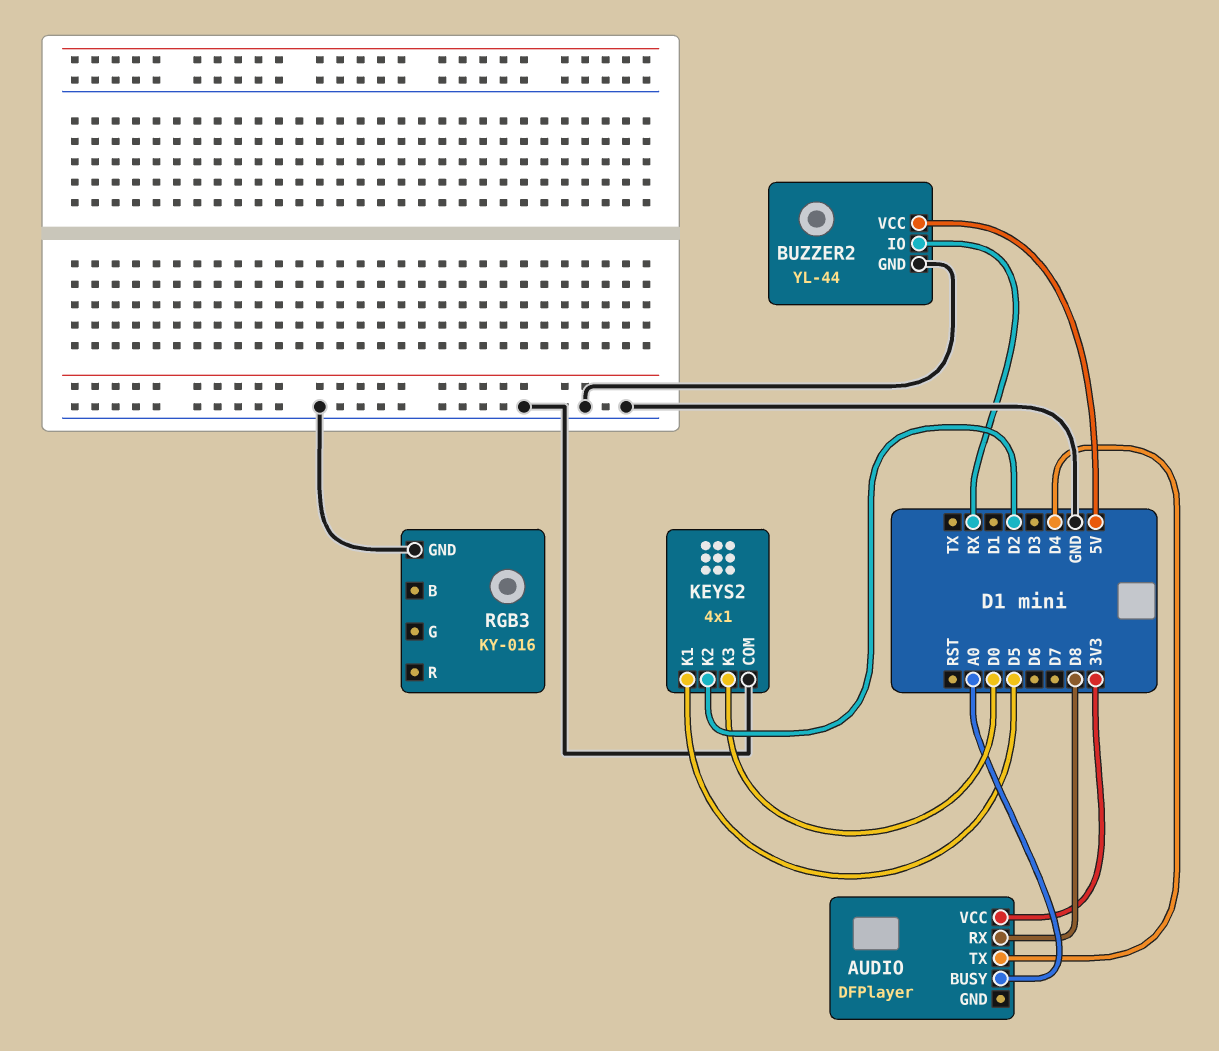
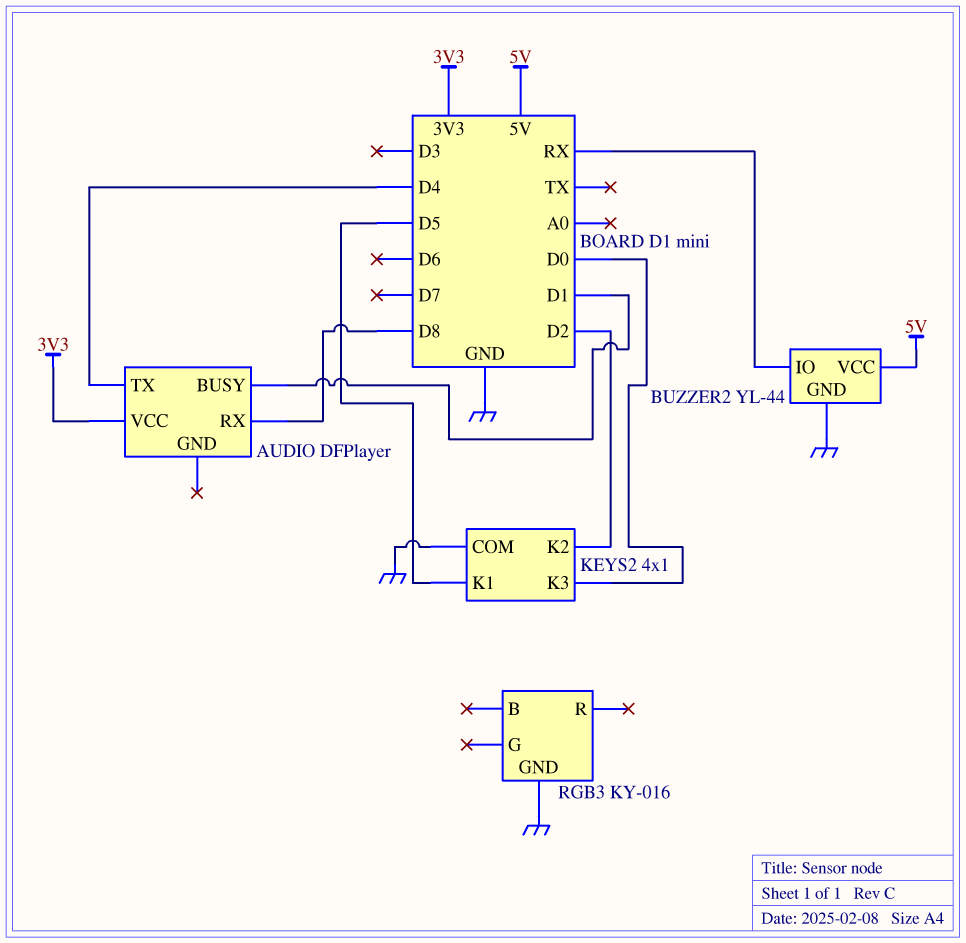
AUDIO pin BUSY: A0 -> D1

